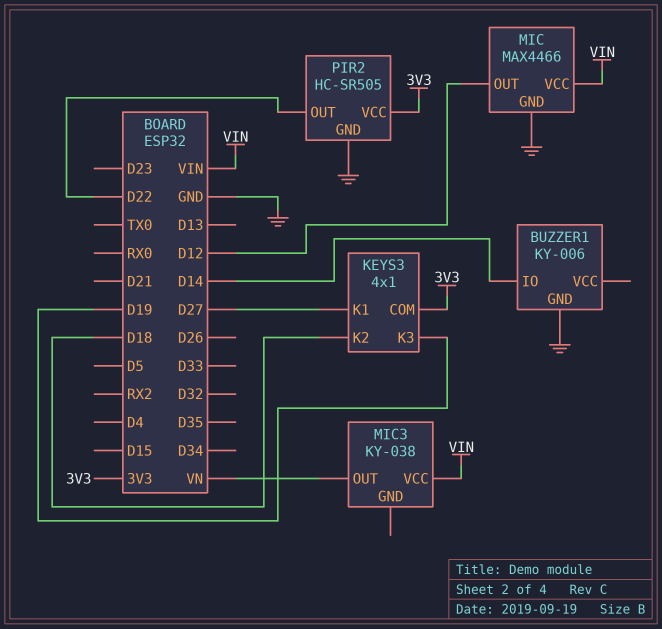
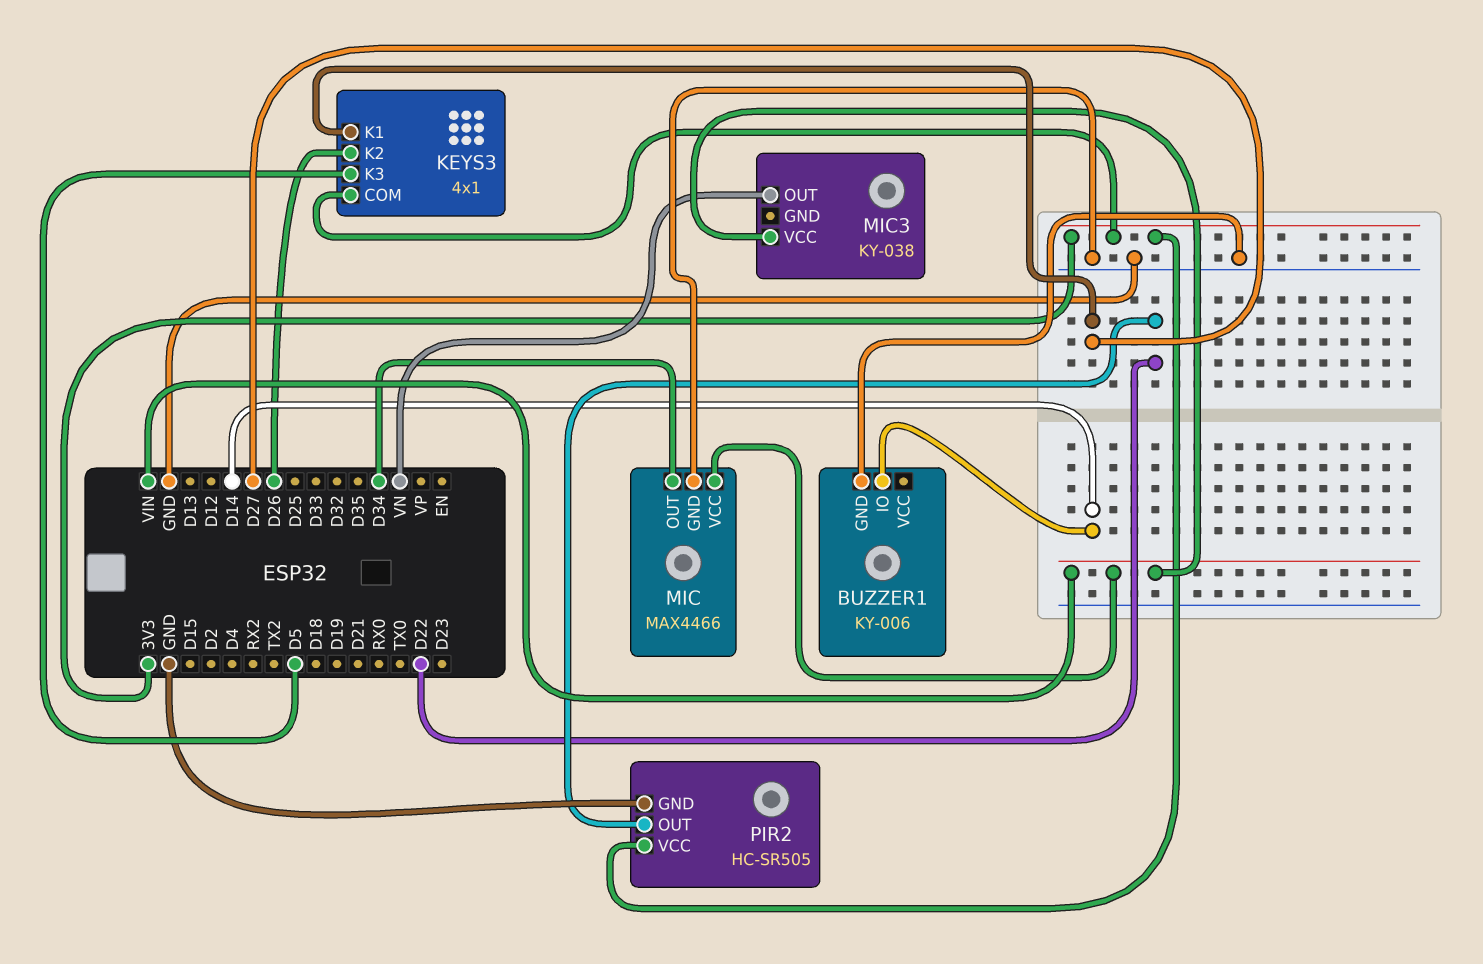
KEYS3 pin K2: D18 -> D26
KEYS3 pin K3: D19 -> D5
MIC pin OUT: D12 -> D34

